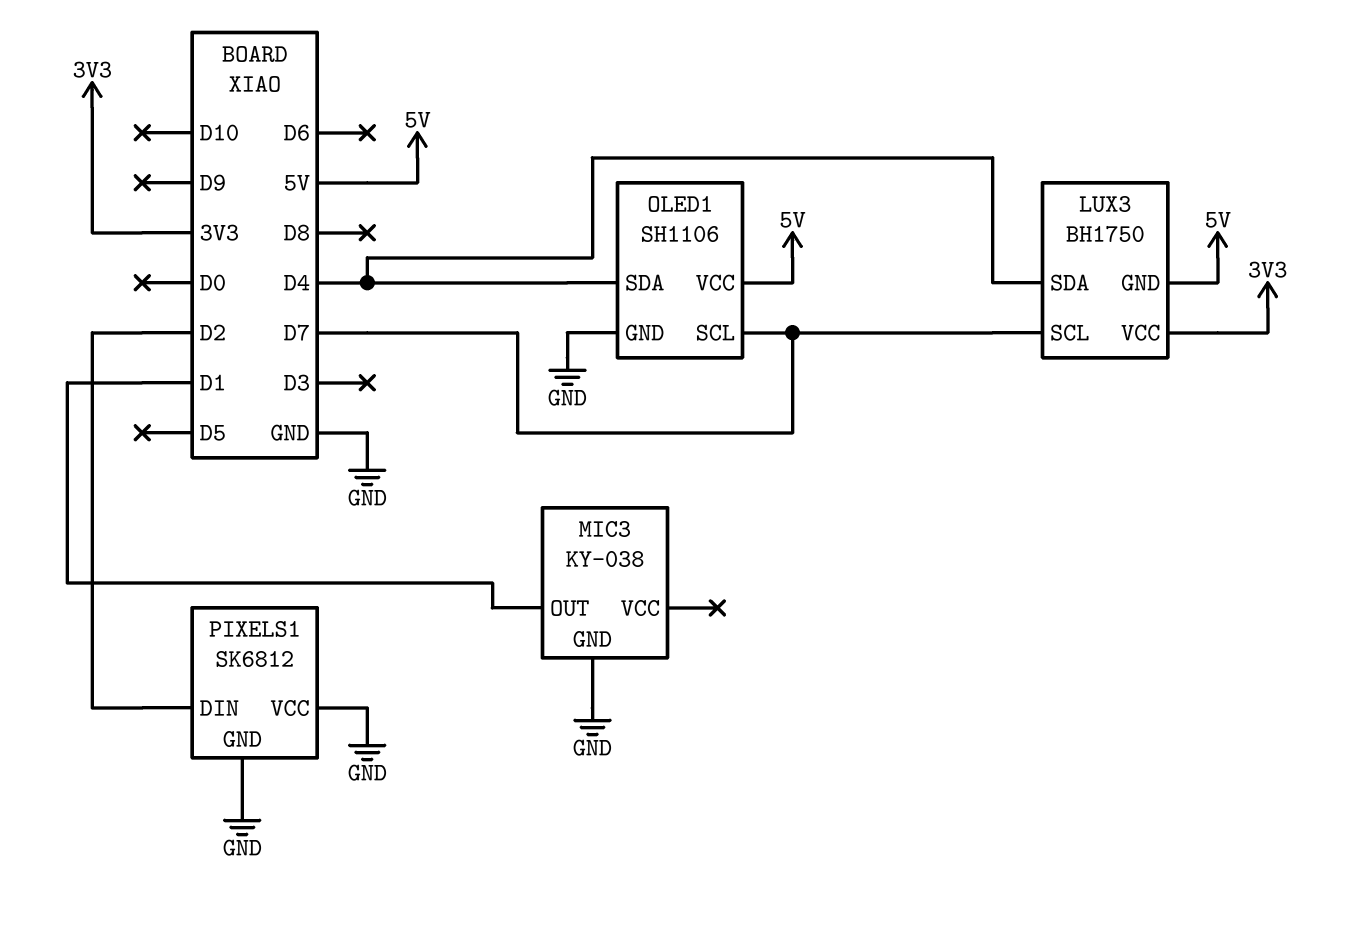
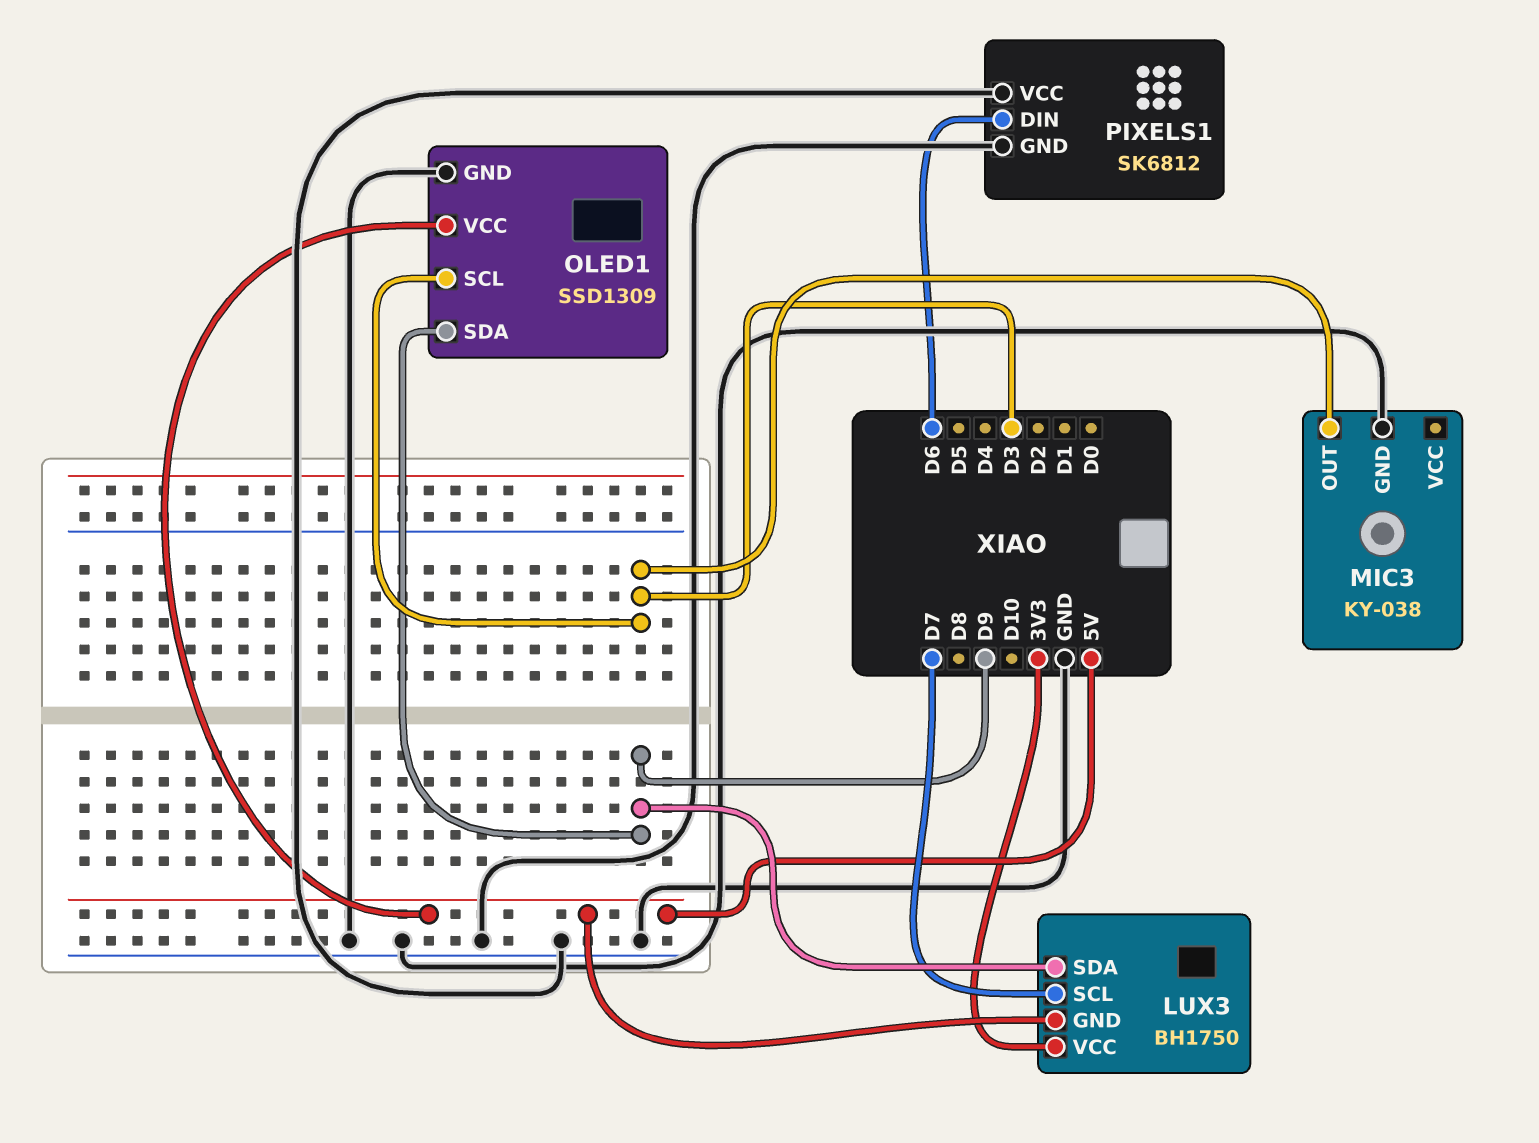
LUX3 pin SDA: D4 -> D9
MIC3 pin OUT: D1 -> D3
OLED1: SH1106 -> SSD1309
OLED1 pin SCL: D7 -> D3
OLED1 pin SDA: D4 -> D9
PIXELS1 pin DIN: D2 -> D6

